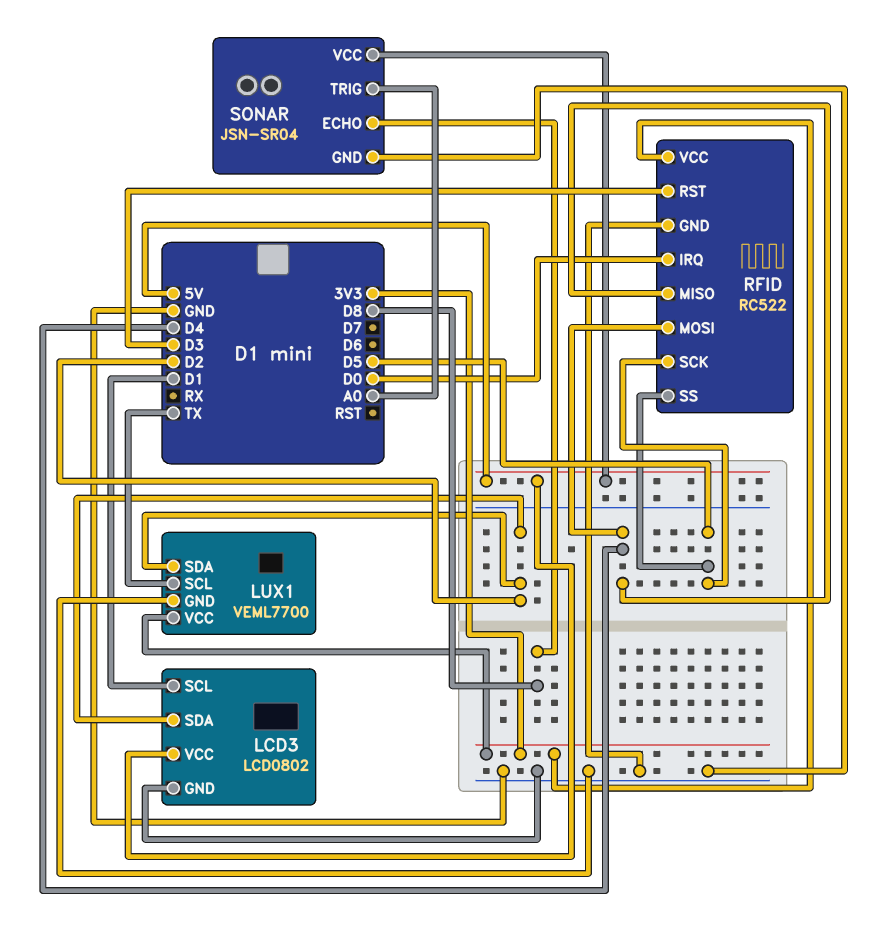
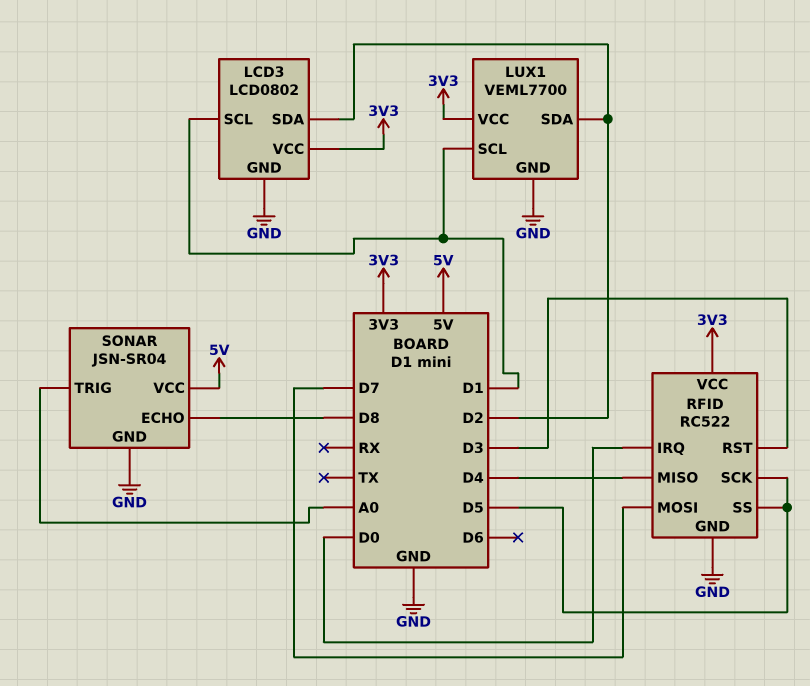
LCD3 pin VCC: 5V -> 3V3
LUX1 pin SCL: TX -> D1
RFID pin MOSI: D4 -> D7

